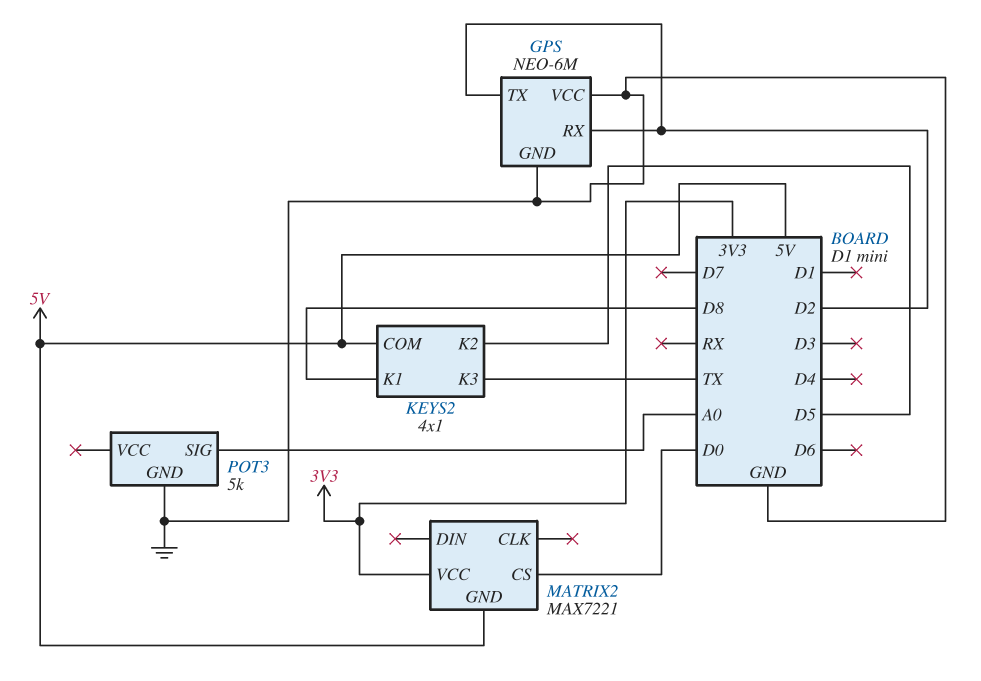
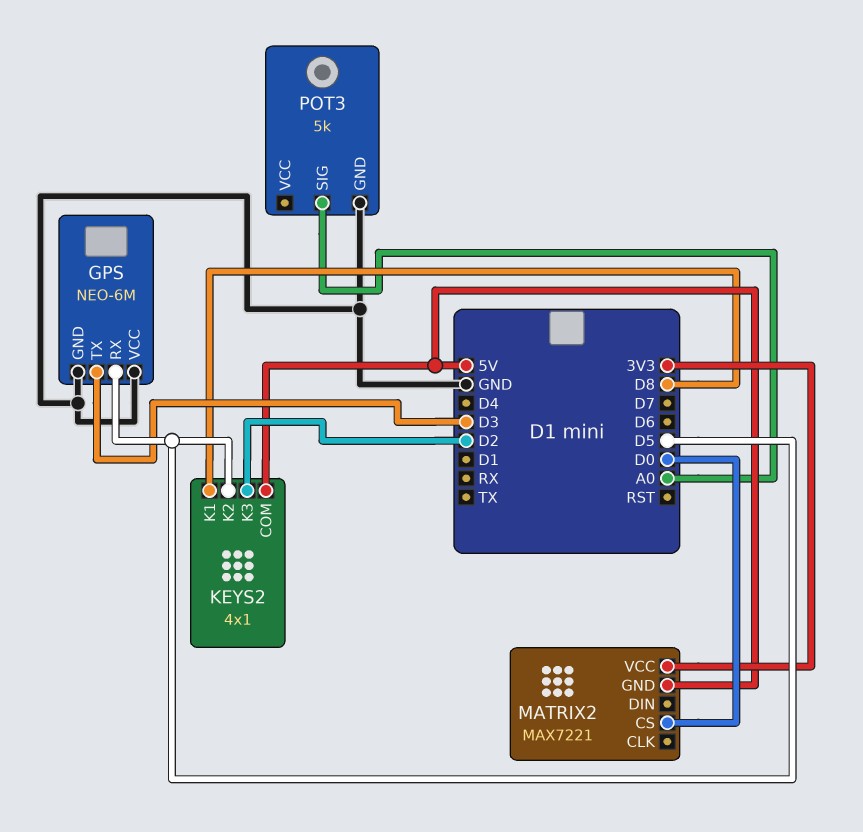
GPS pin RX: D2 -> D5
GPS pin TX: D2 -> D3
KEYS2 pin K3: TX -> D2

